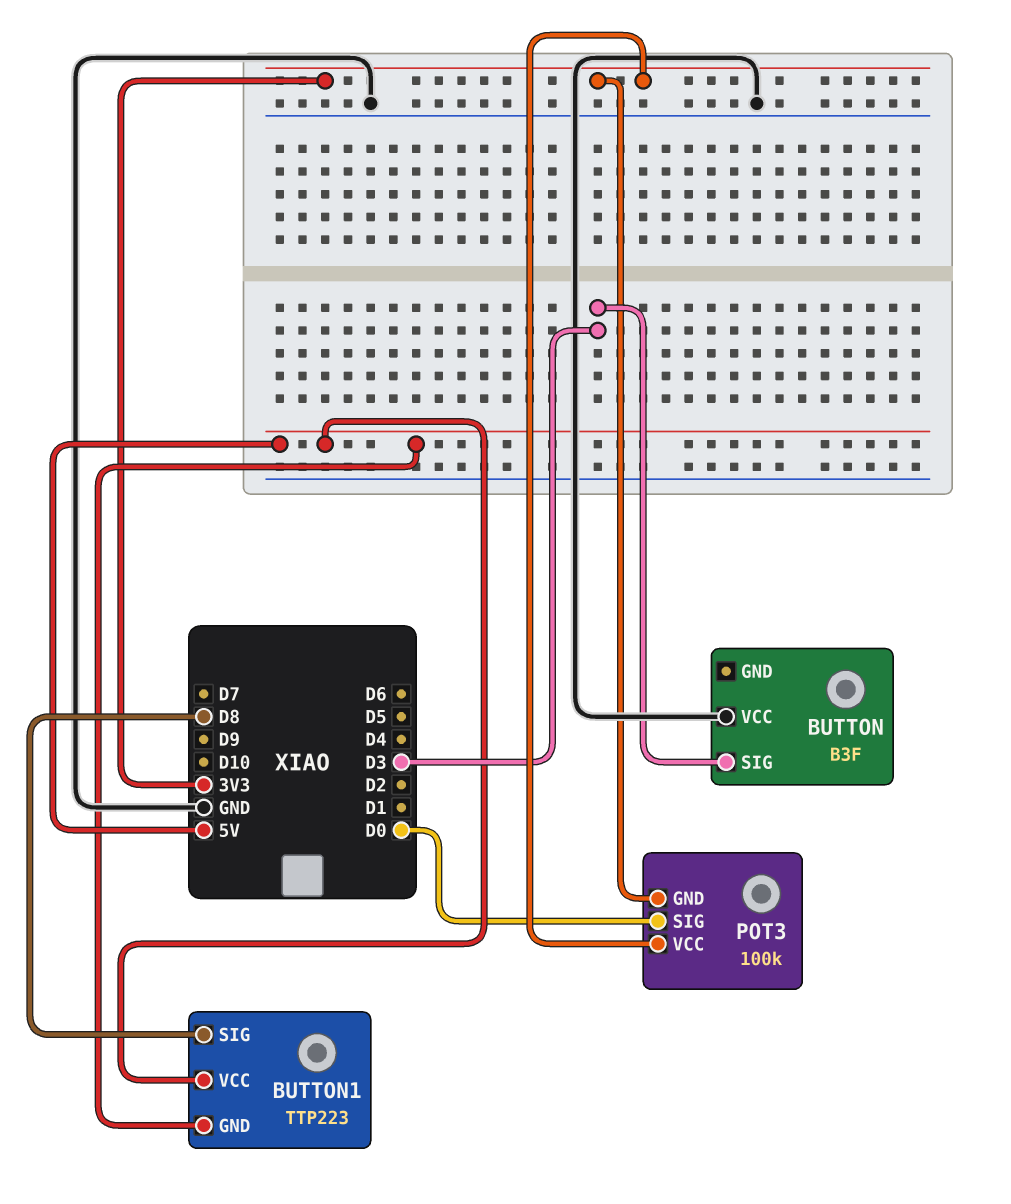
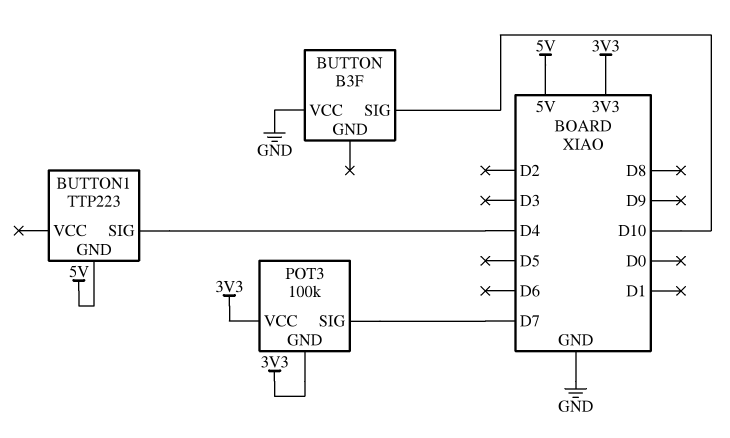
BUTTON pin SIG: D3 -> D10
BUTTON1 pin SIG: D8 -> D4
BUTTON1 pin VCC: 5V -> none
POT3 pin SIG: D0 -> D7

